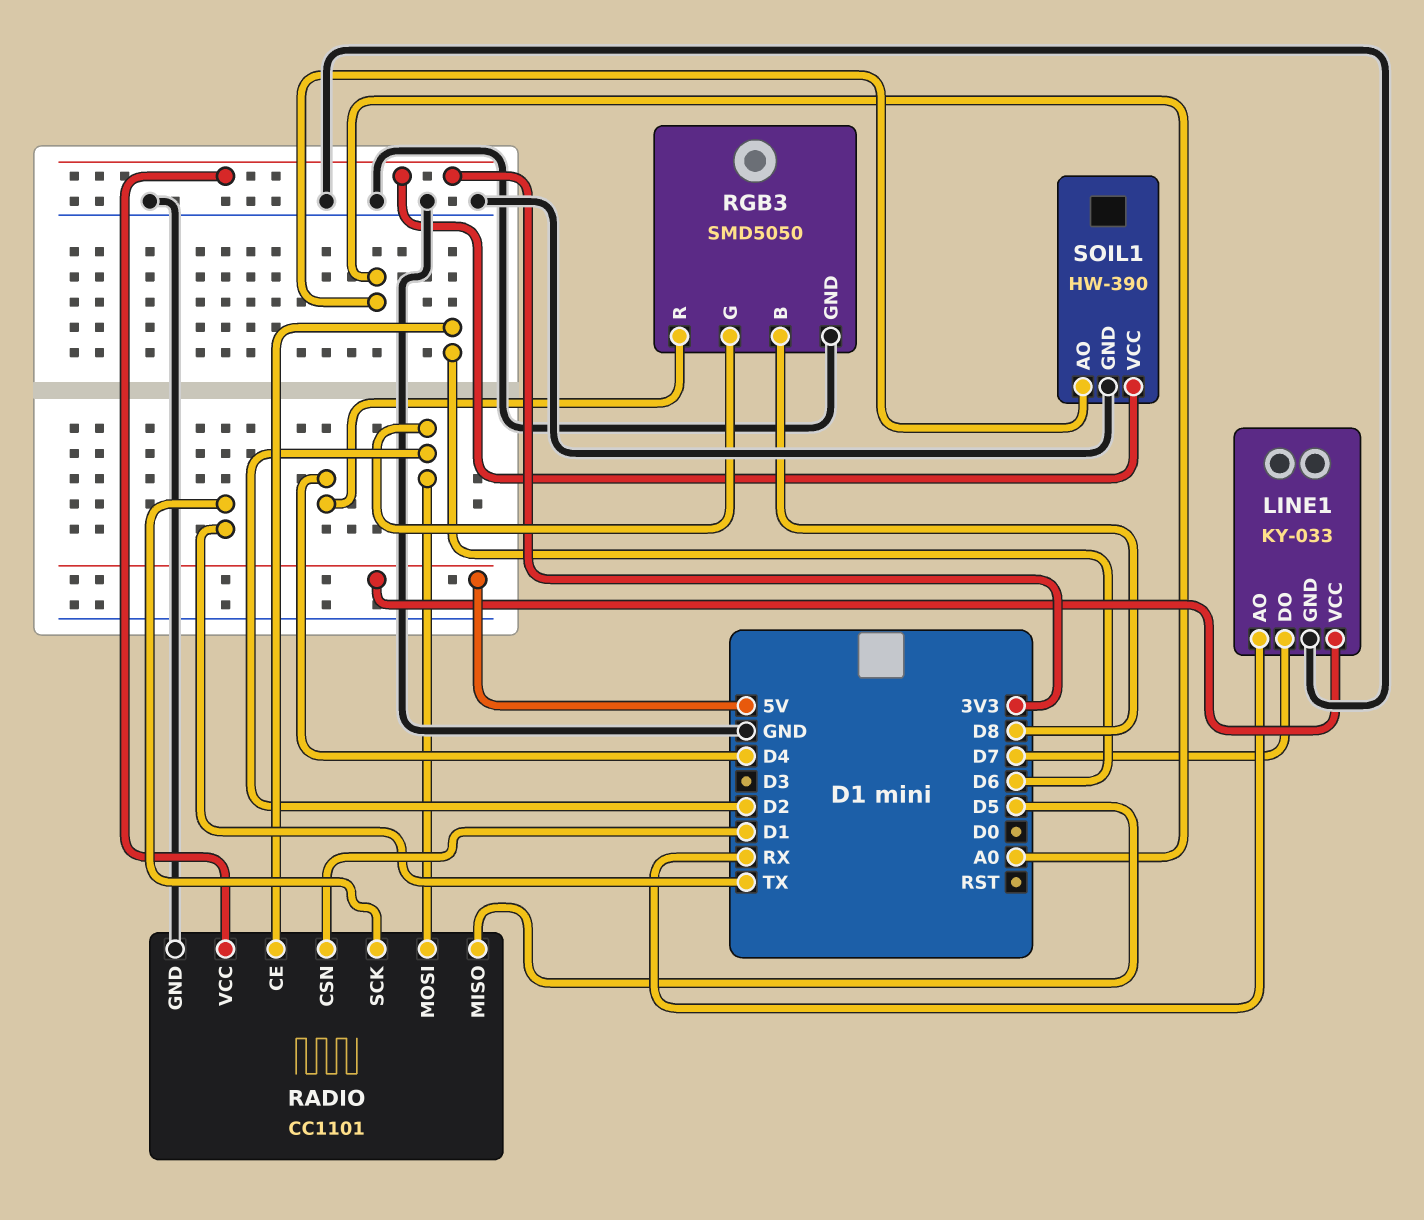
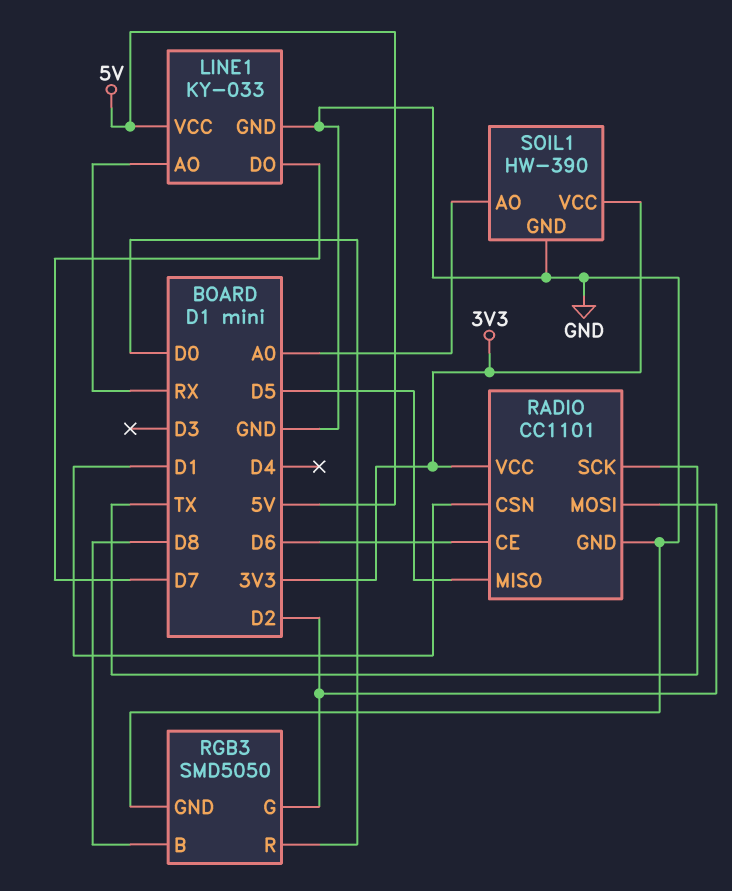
RGB3 pin R: D4 -> D0

